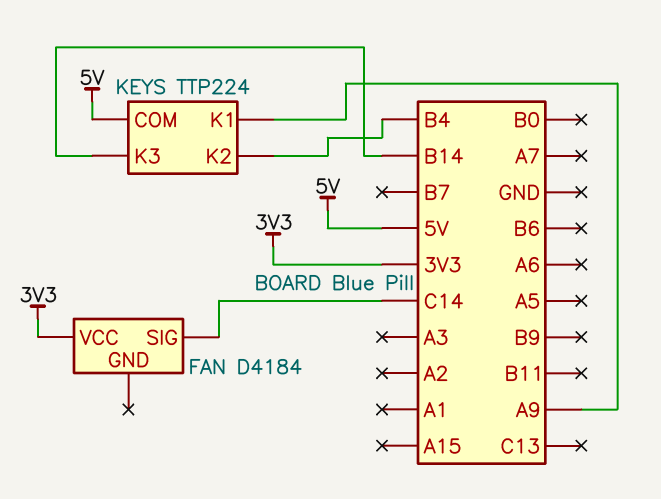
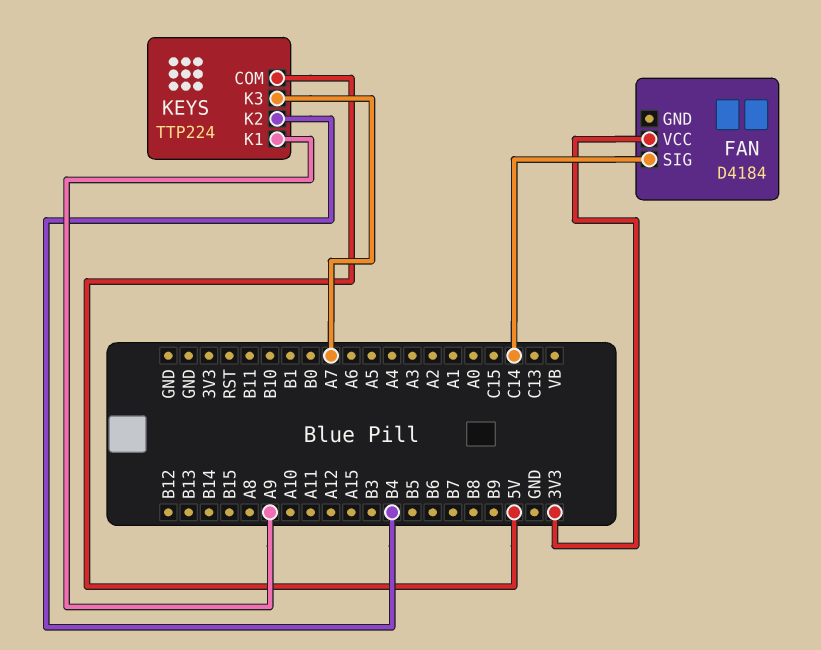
KEYS pin K3: B14 -> A7

